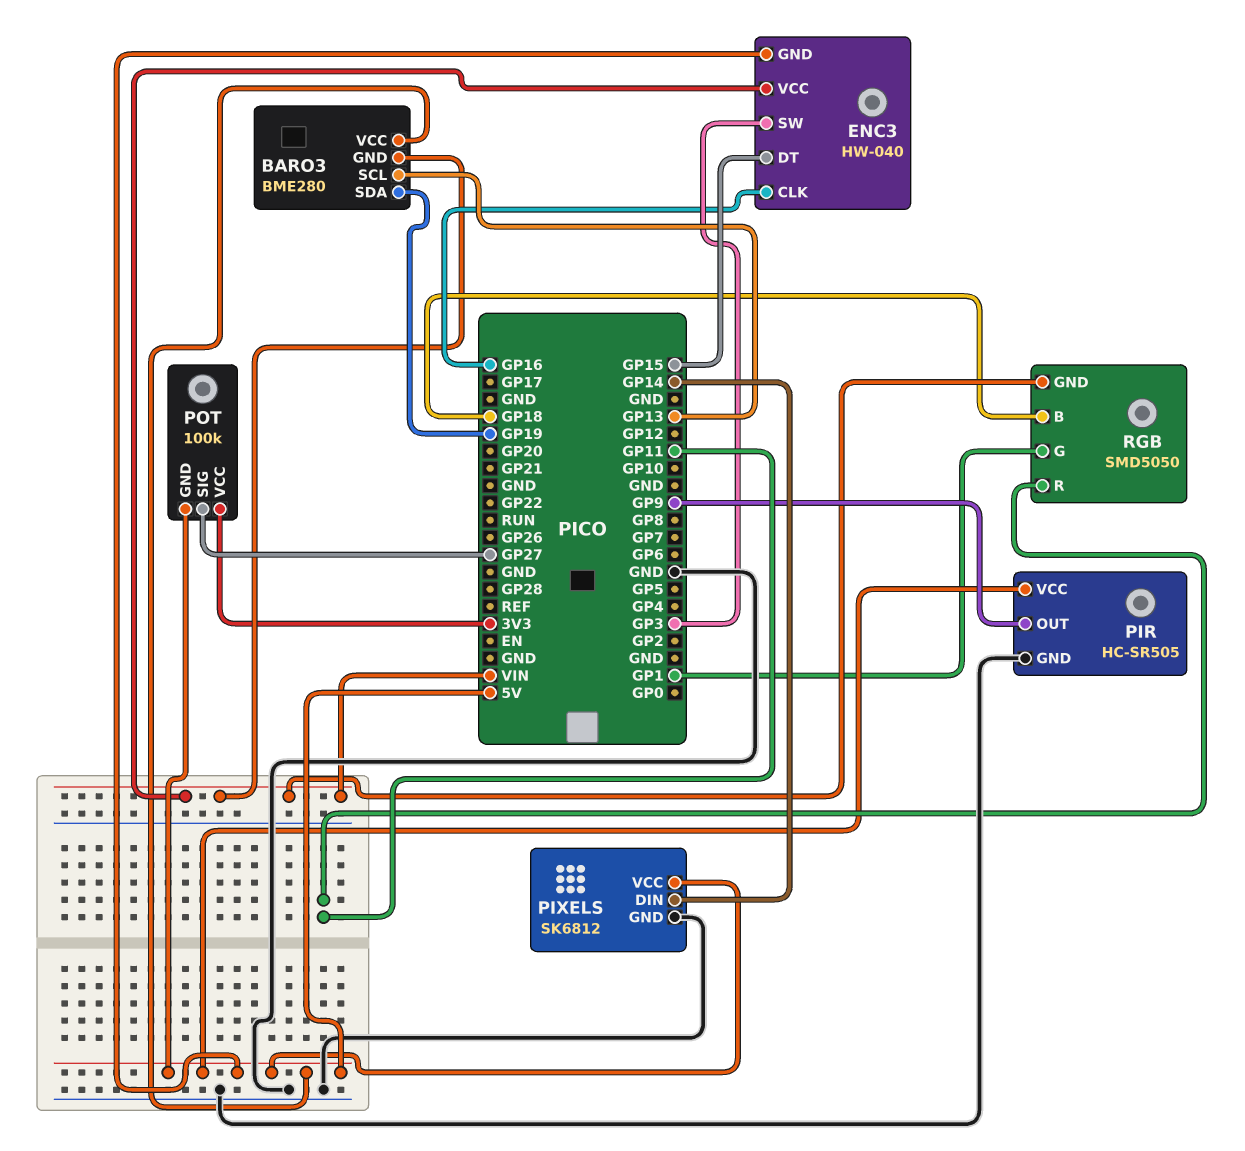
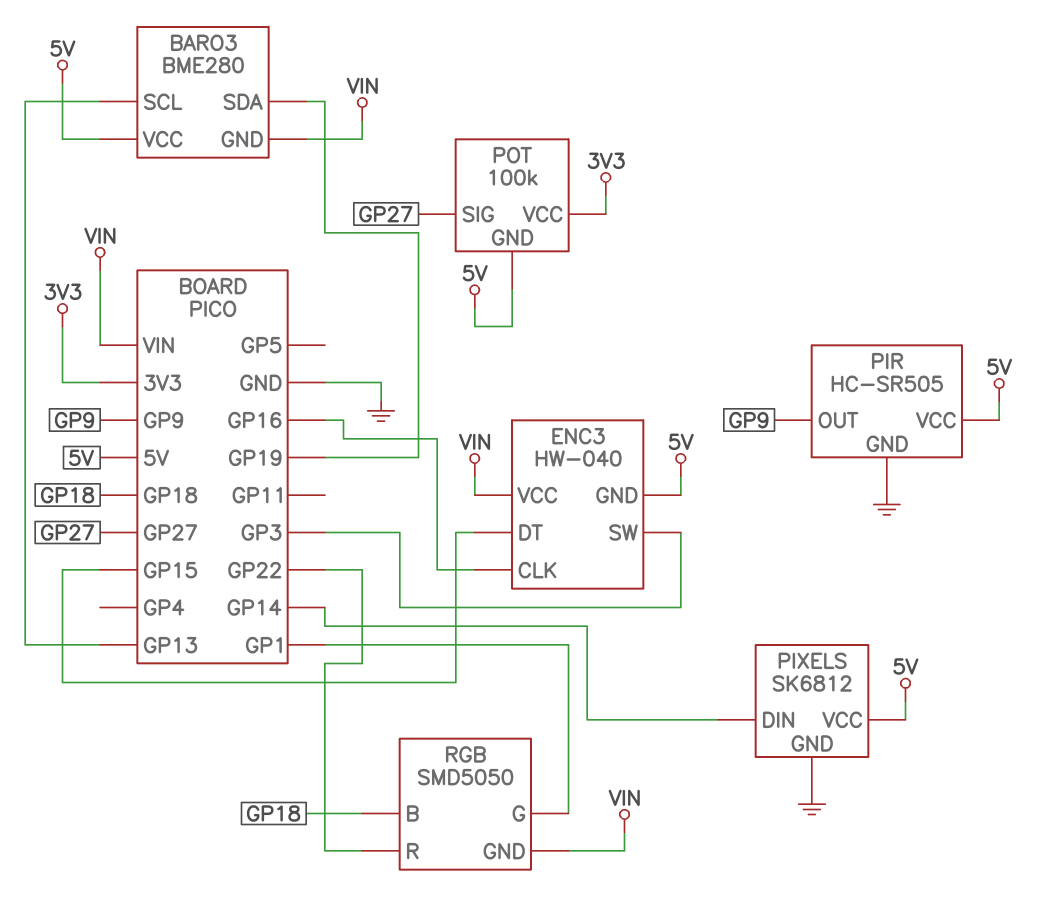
RGB pin R: GP11 -> GP22

